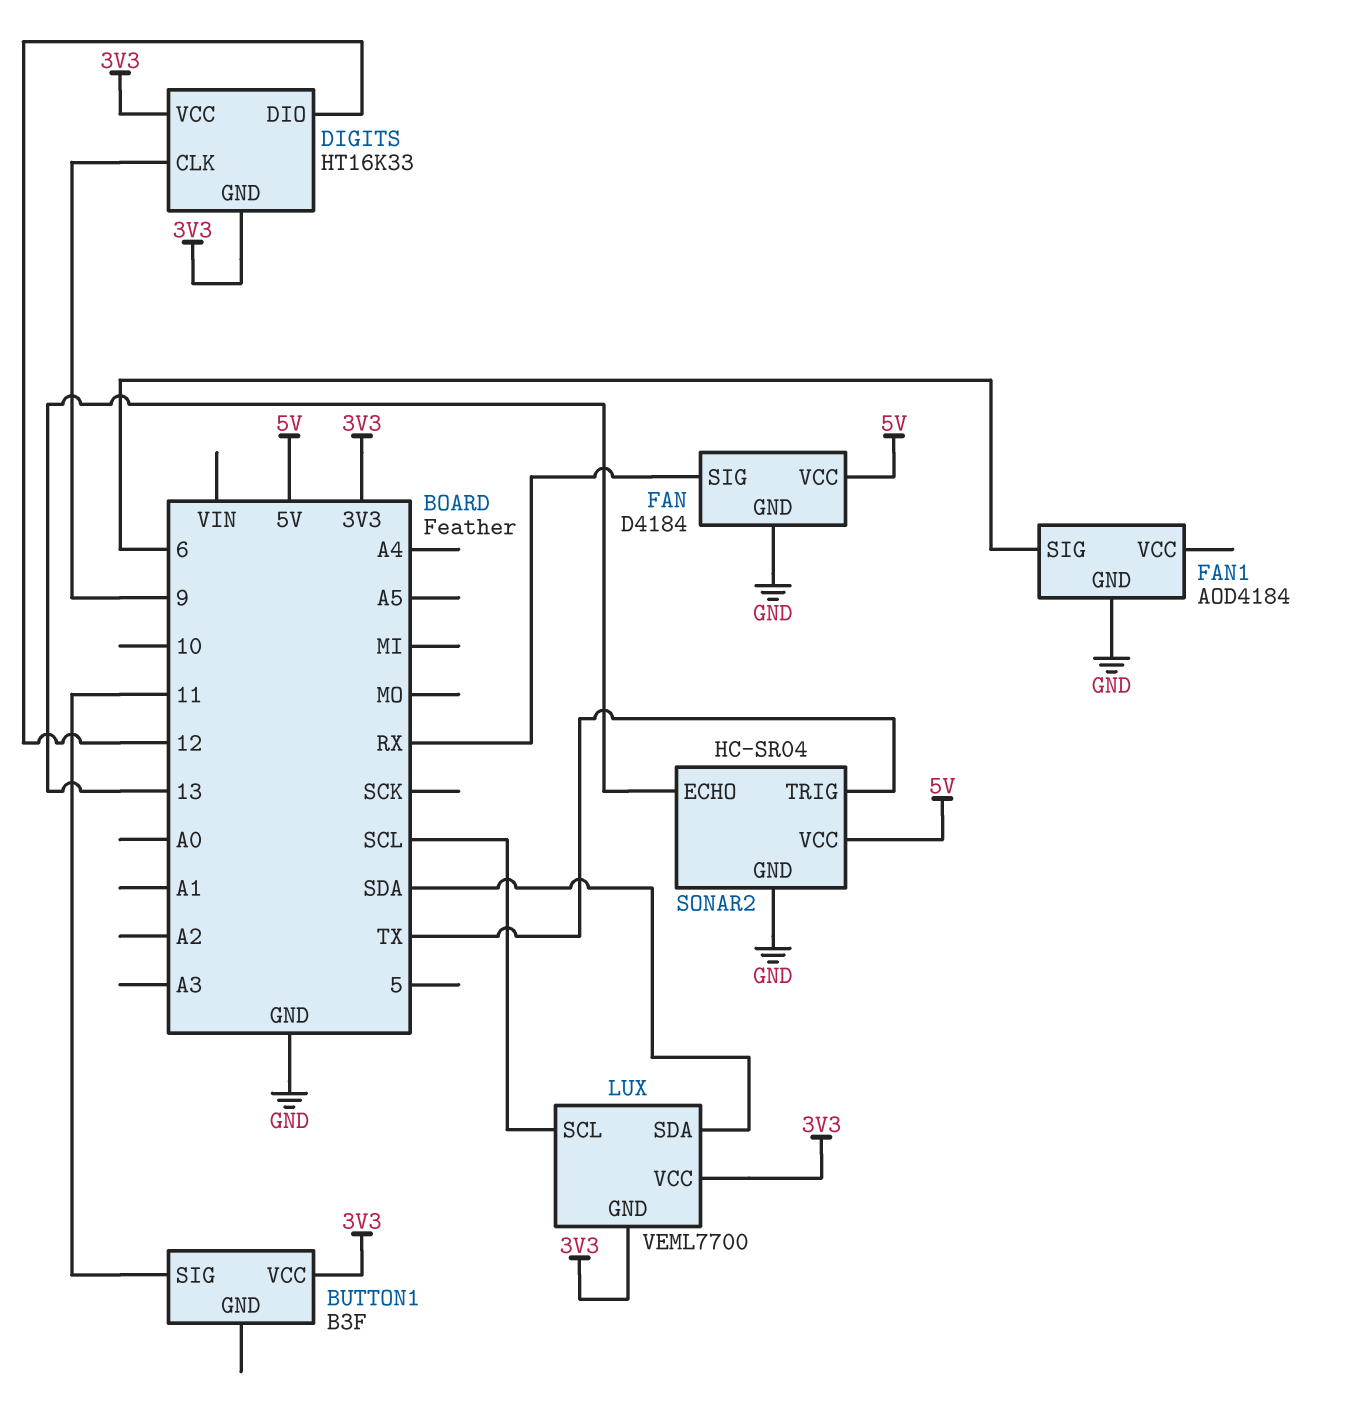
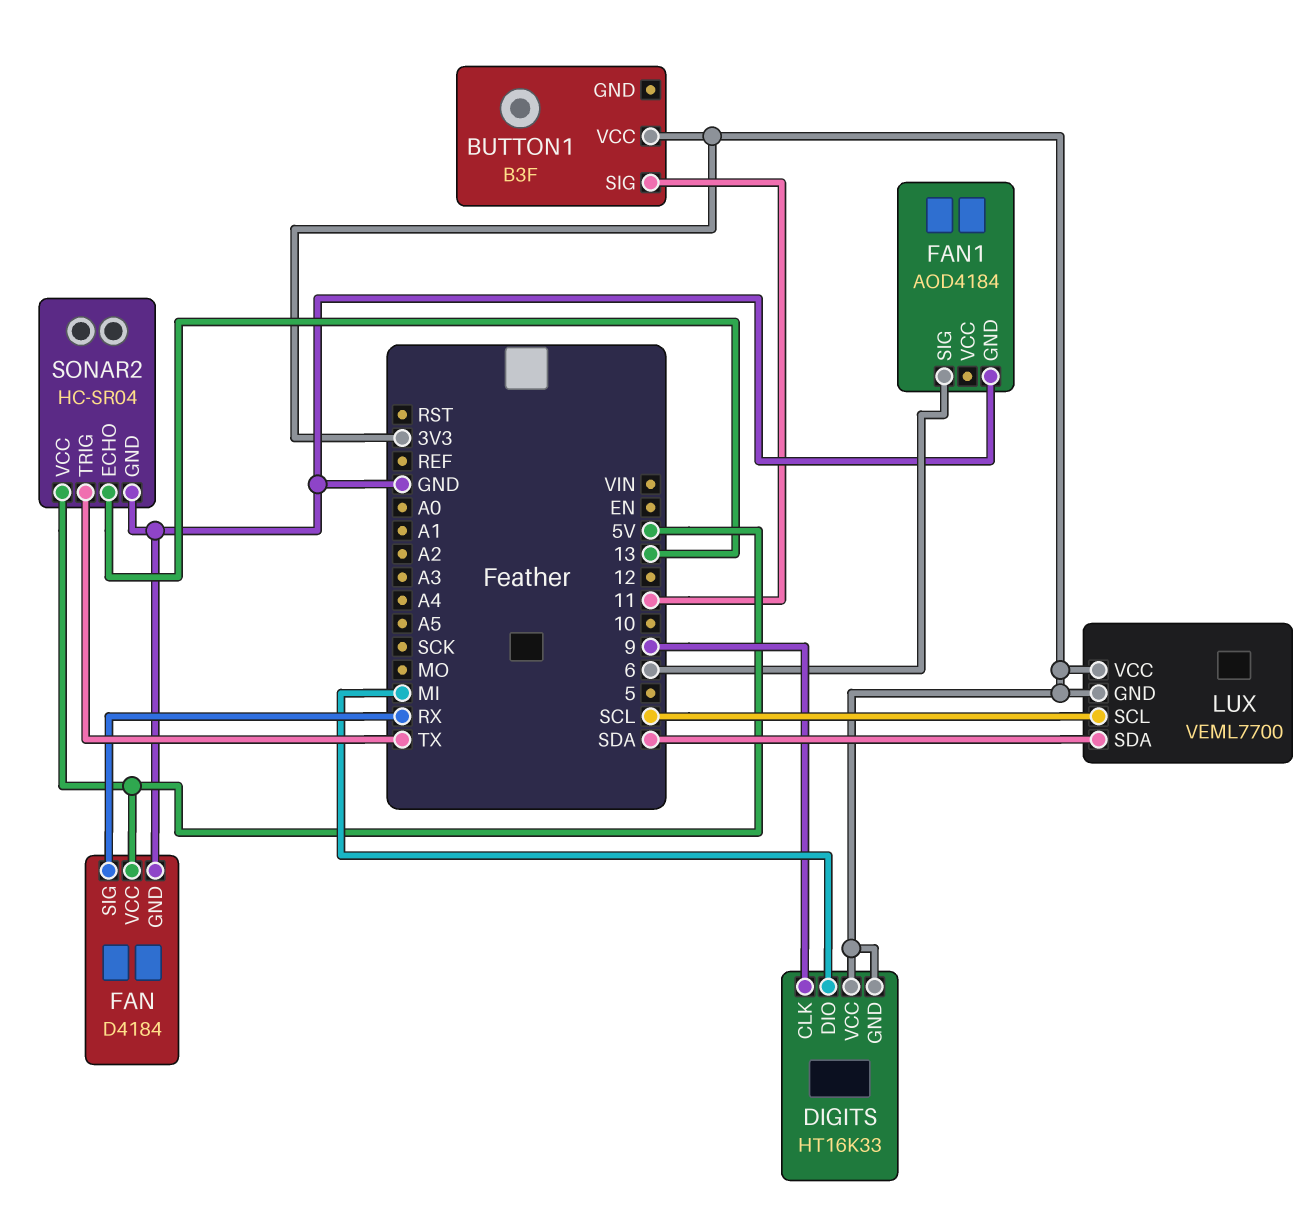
DIGITS pin DIO: 12 -> MI

